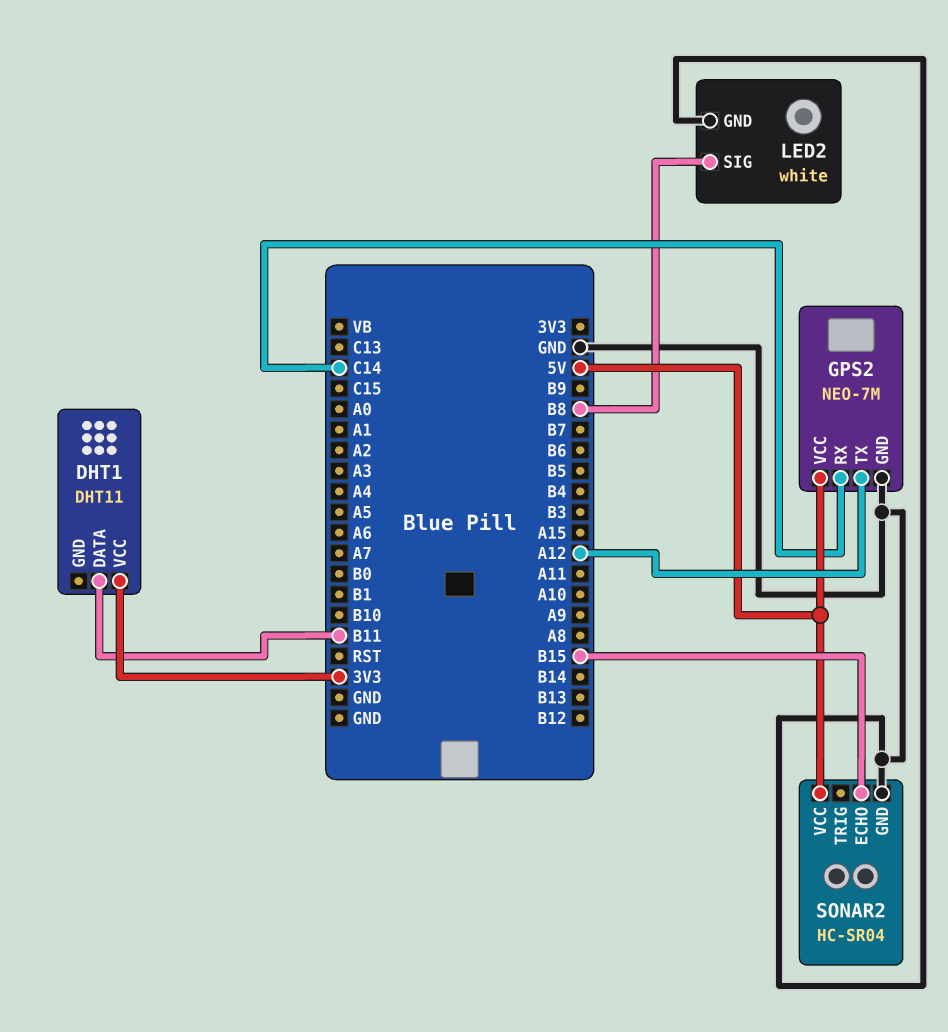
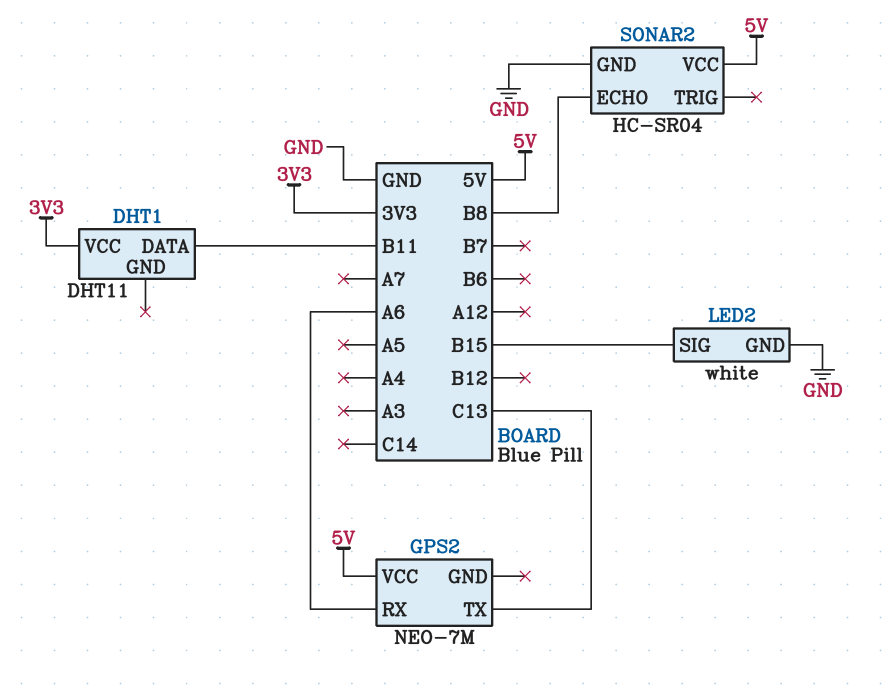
GPS2 pin GND: GND -> none
GPS2 pin RX: C14 -> A6
GPS2 pin TX: A12 -> C13
LED2 pin SIG: B8 -> B15
SONAR2 pin ECHO: B15 -> B8

